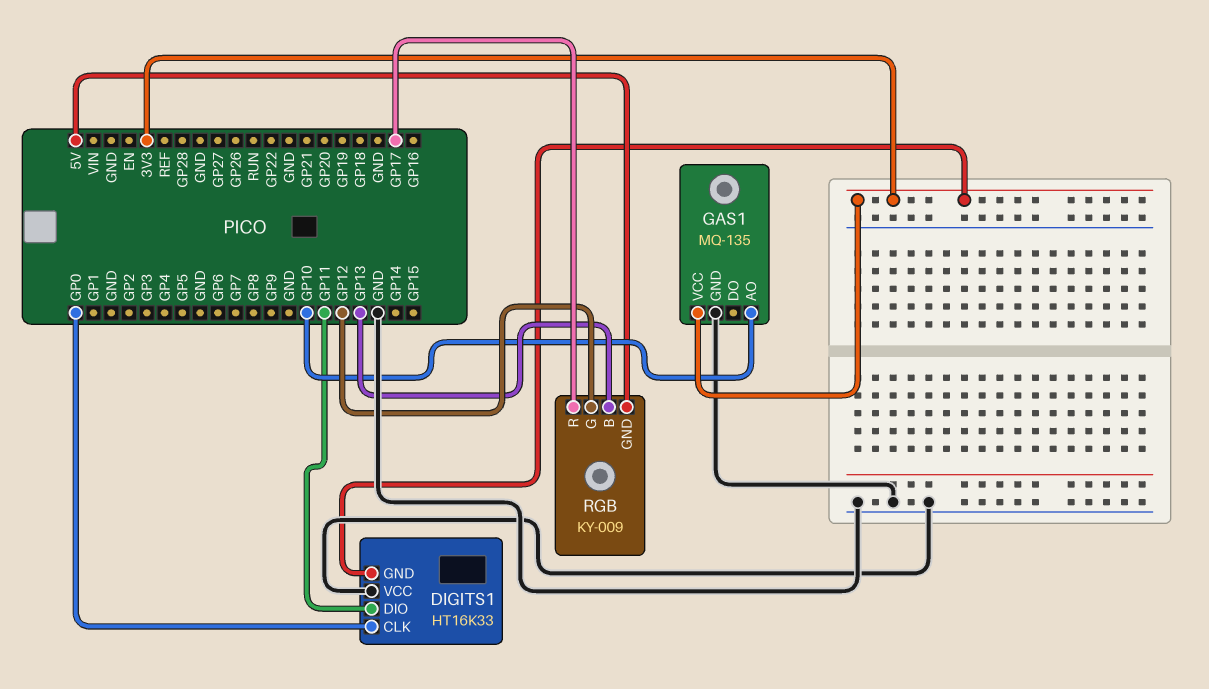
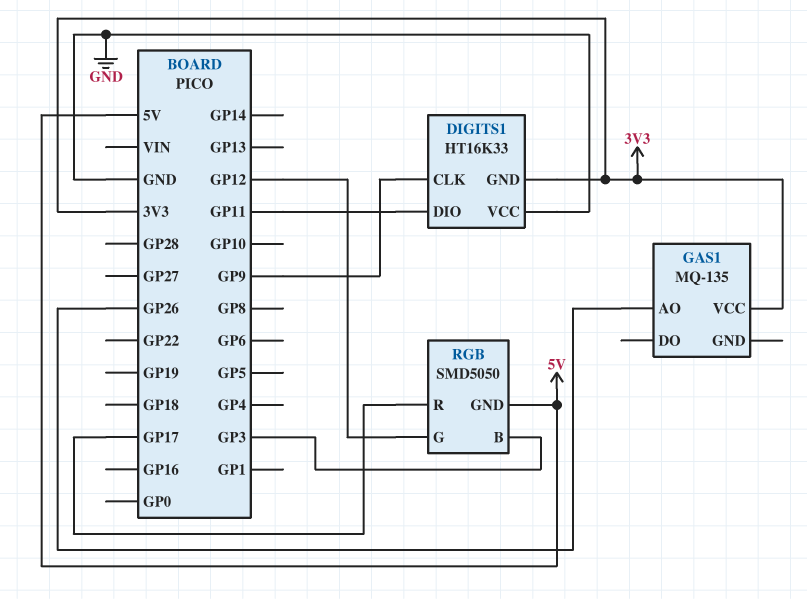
DIGITS1 pin CLK: GP0 -> GP9
GAS1 pin AO: GP10 -> GP26
GAS1 pin GND: GND -> none
RGB: KY-009 -> SMD5050
RGB pin B: GP13 -> GP3

